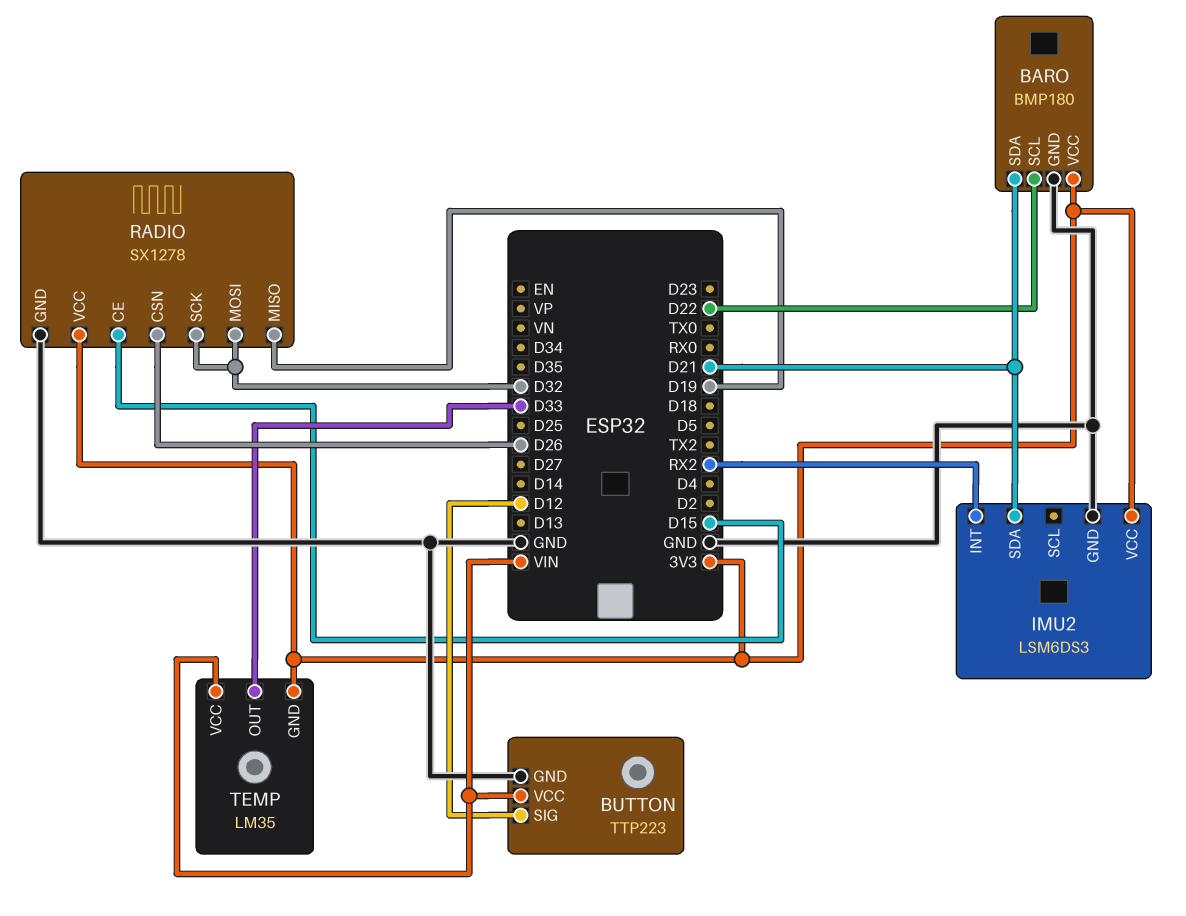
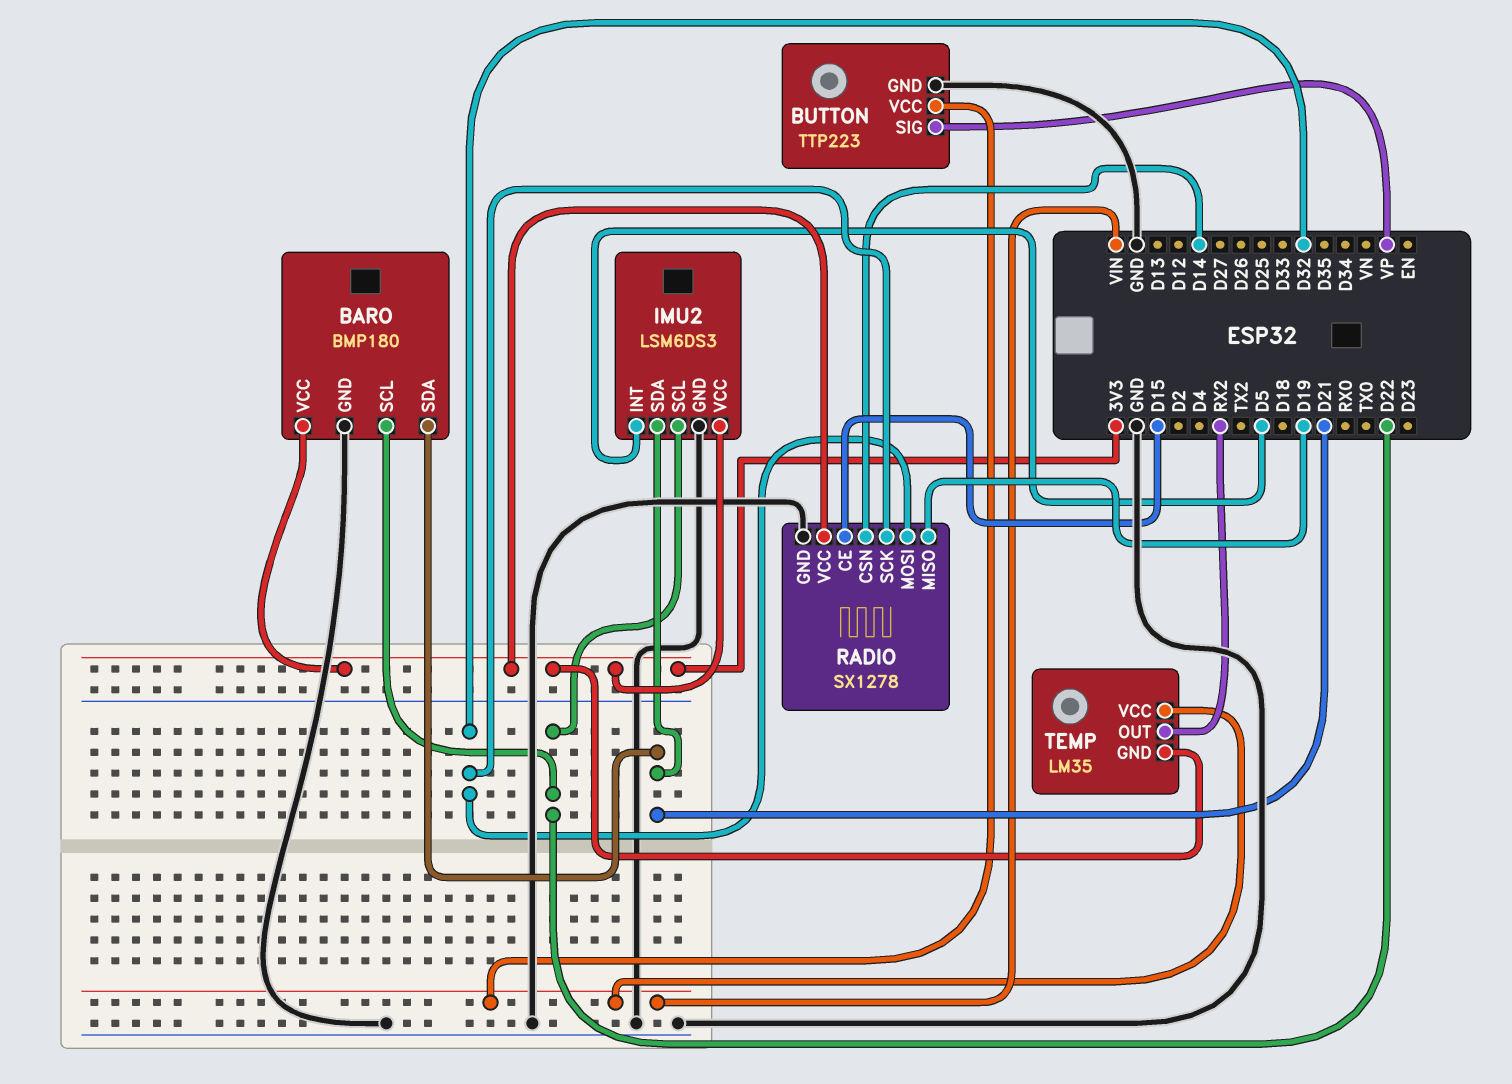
BUTTON pin SIG: D12 -> VP
IMU2 pin INT: RX2 -> D5
IMU2 pin SCL: none -> D22
RADIO pin CSN: D26 -> D14
TEMP pin OUT: D33 -> RX2

